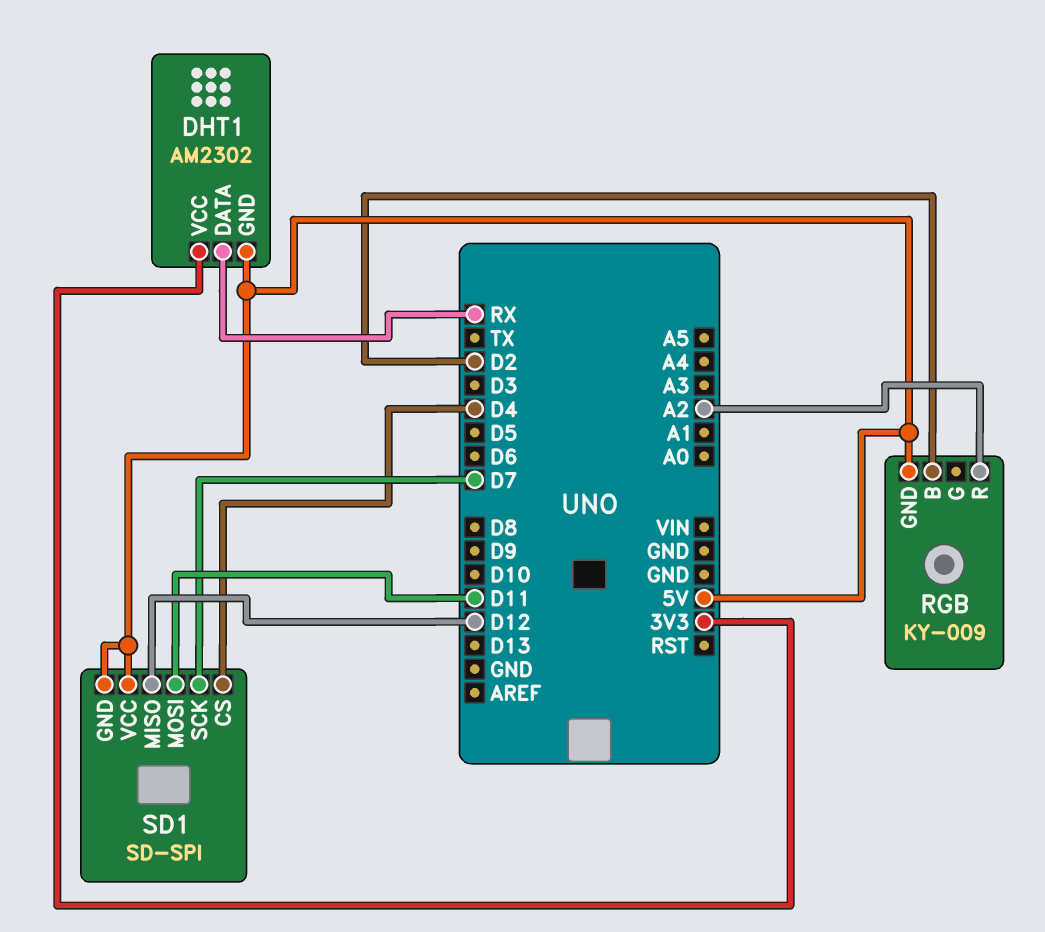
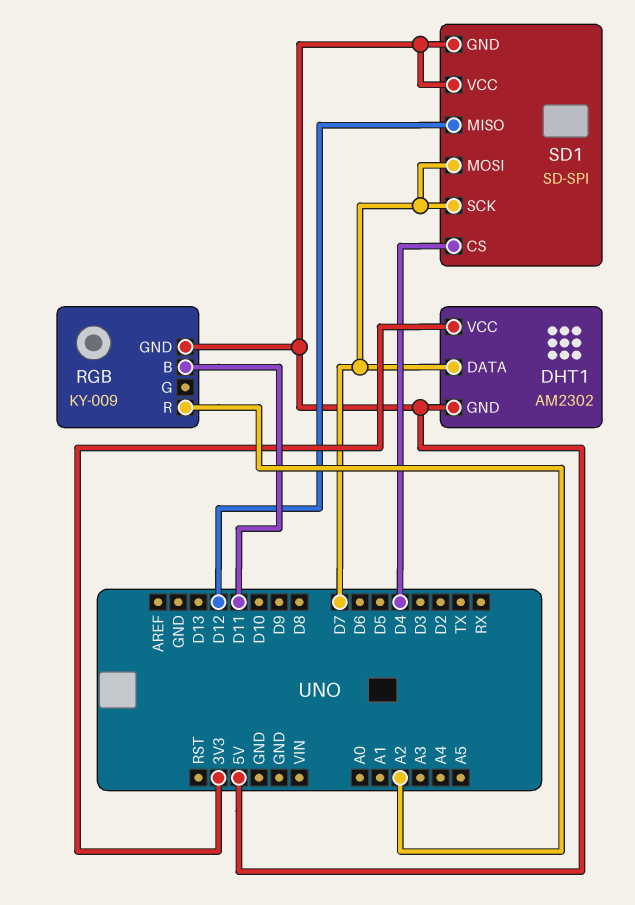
DHT1 pin DATA: RX -> D7
RGB pin B: D2 -> D11
SD1 pin MOSI: D11 -> D7

